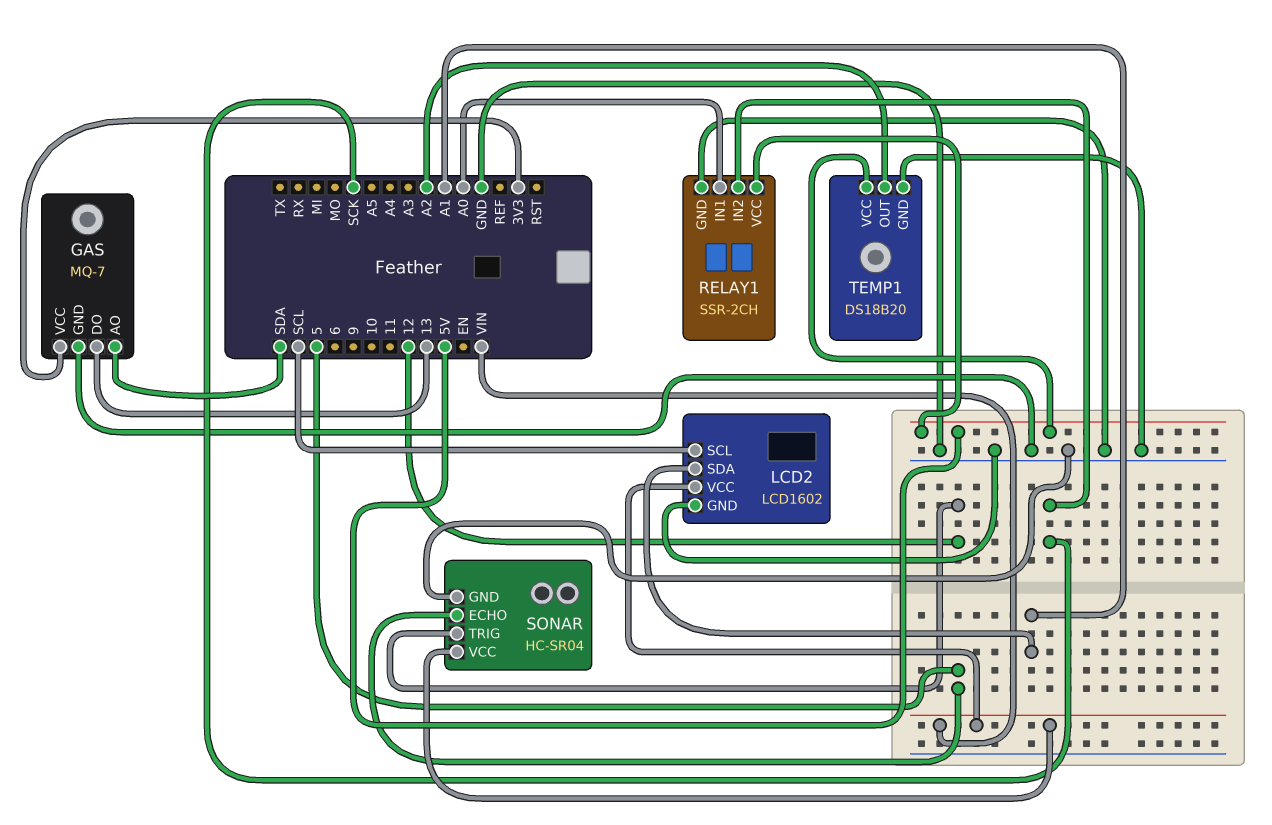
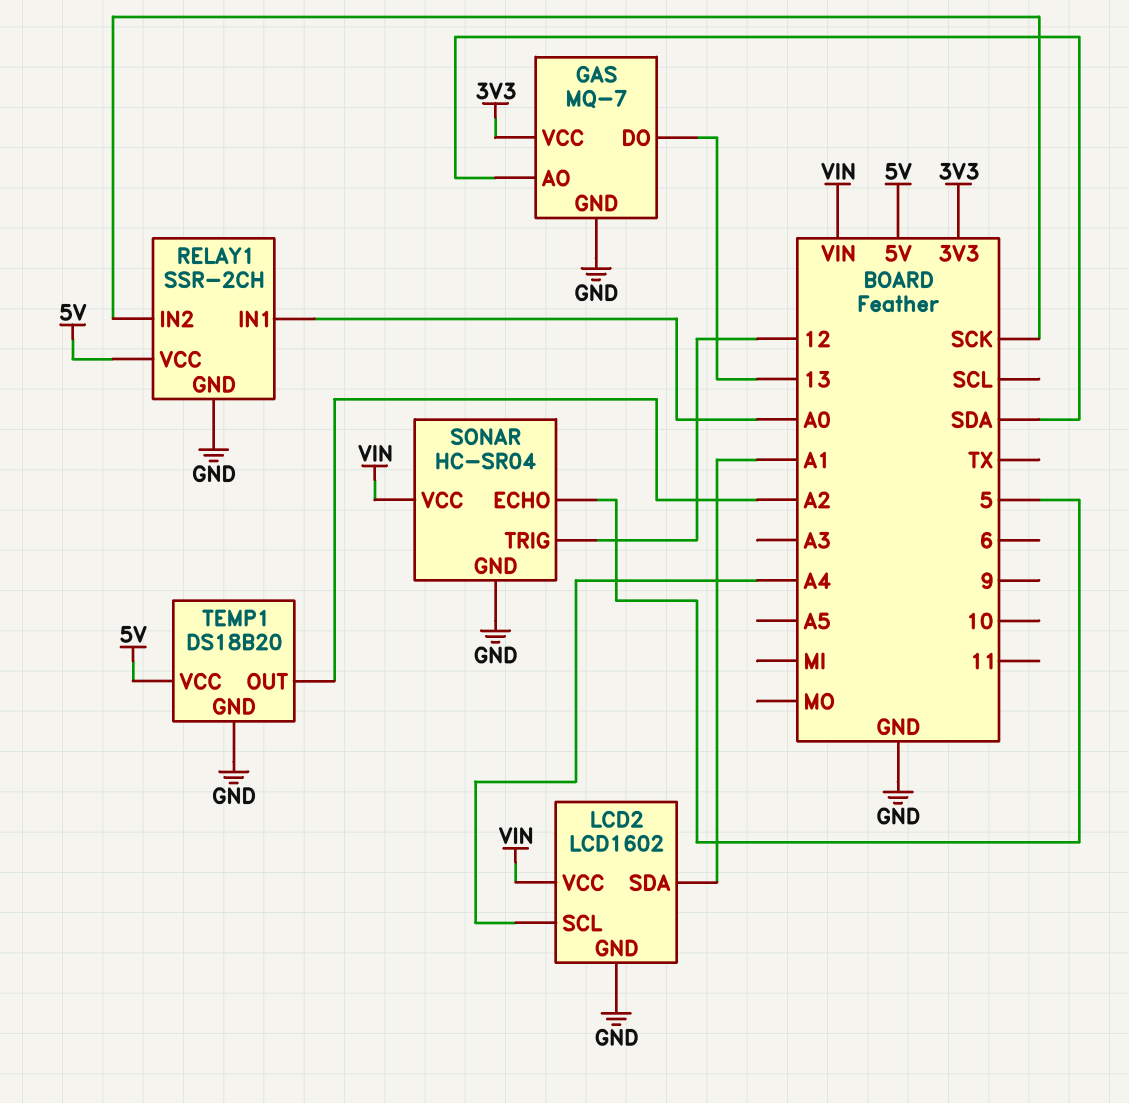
LCD2 pin SCL: SCL -> A4

